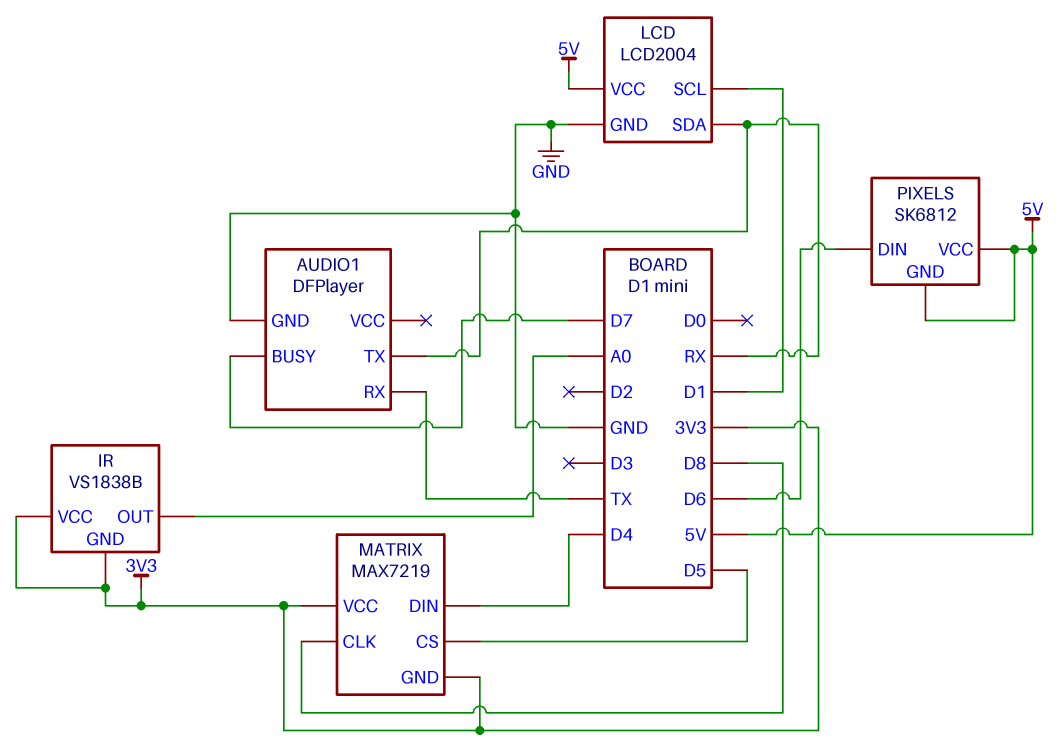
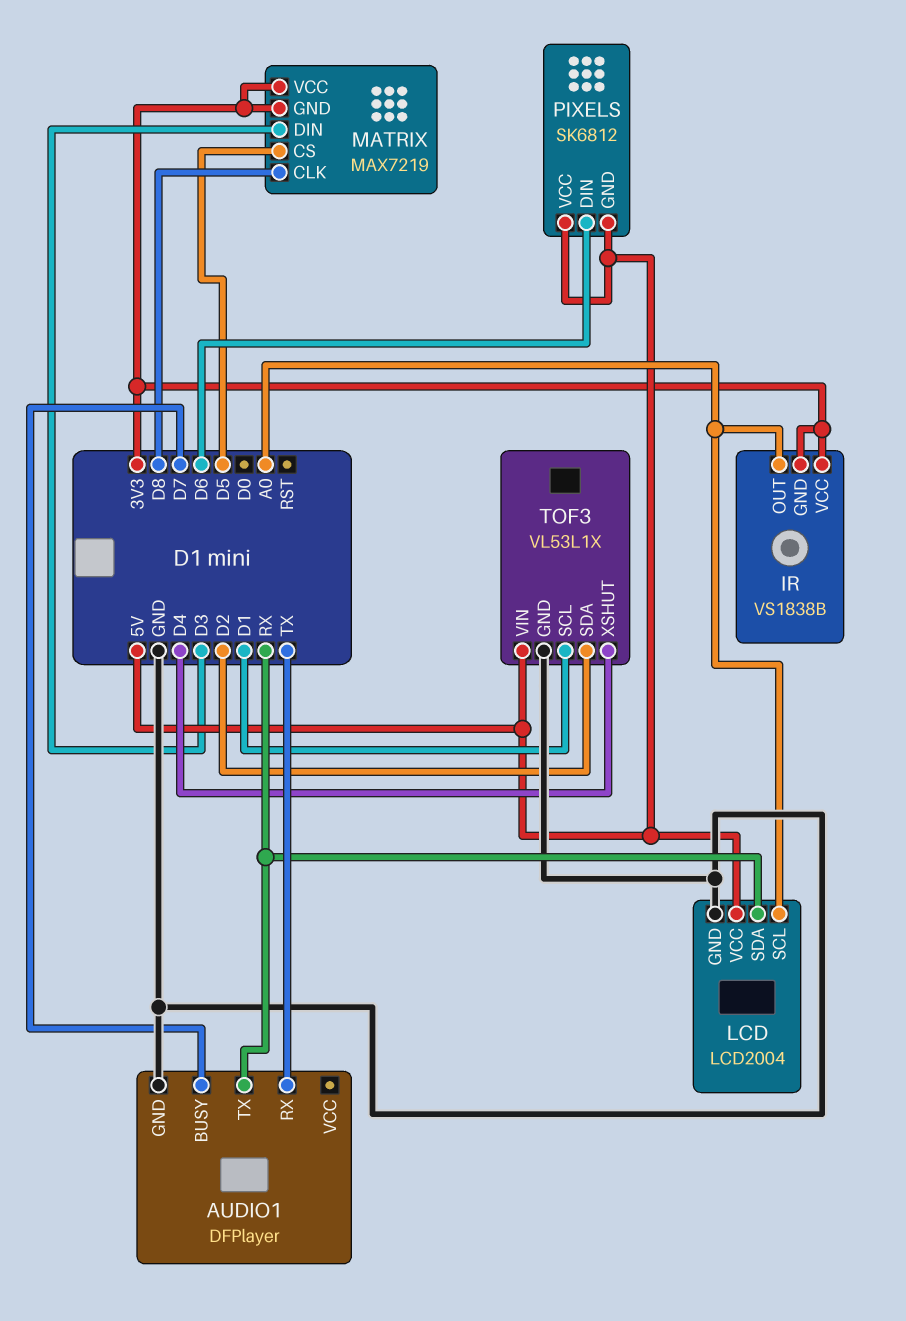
LCD pin SCL: D1 -> A0
MATRIX pin DIN: D4 -> D3
TOF3: none -> VL53L1X
TOF3 pin GND: none -> GND
TOF3 pin SCL: none -> D1
TOF3 pin SDA: none -> D2
TOF3 pin VIN: none -> 5V
TOF3 pin XSHUT: none -> D4

